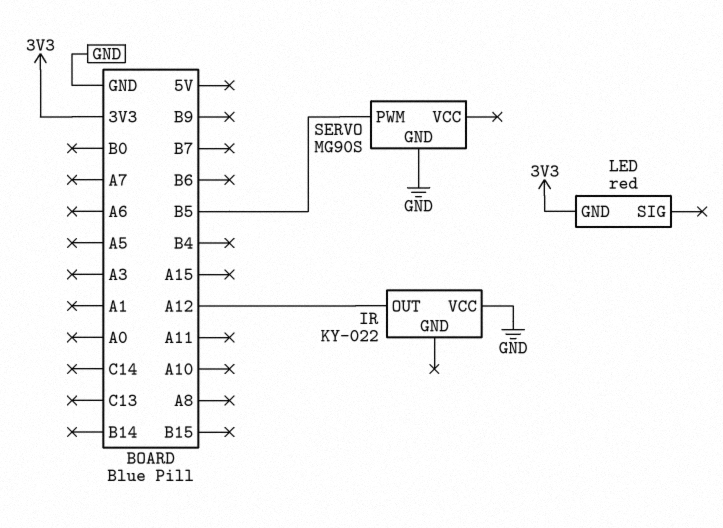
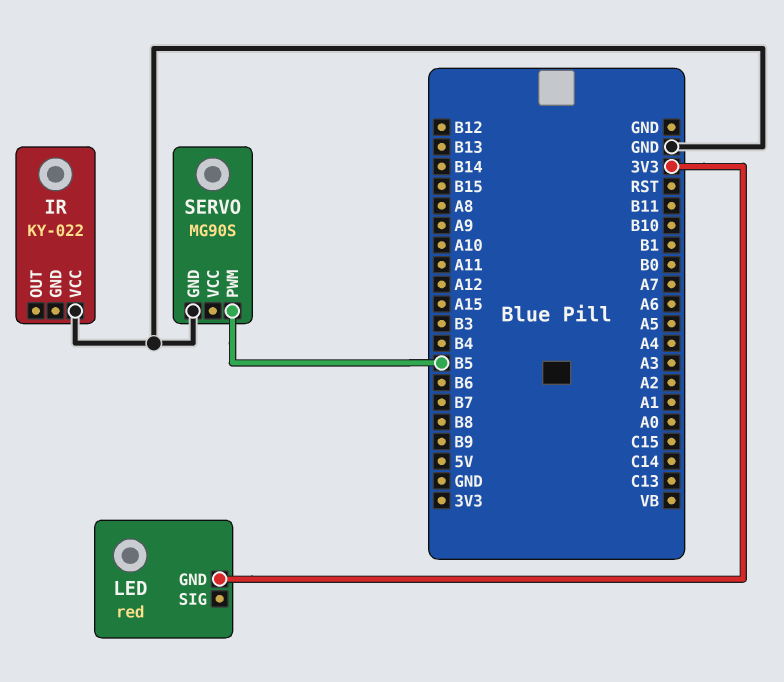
IR pin OUT: A12 -> none

